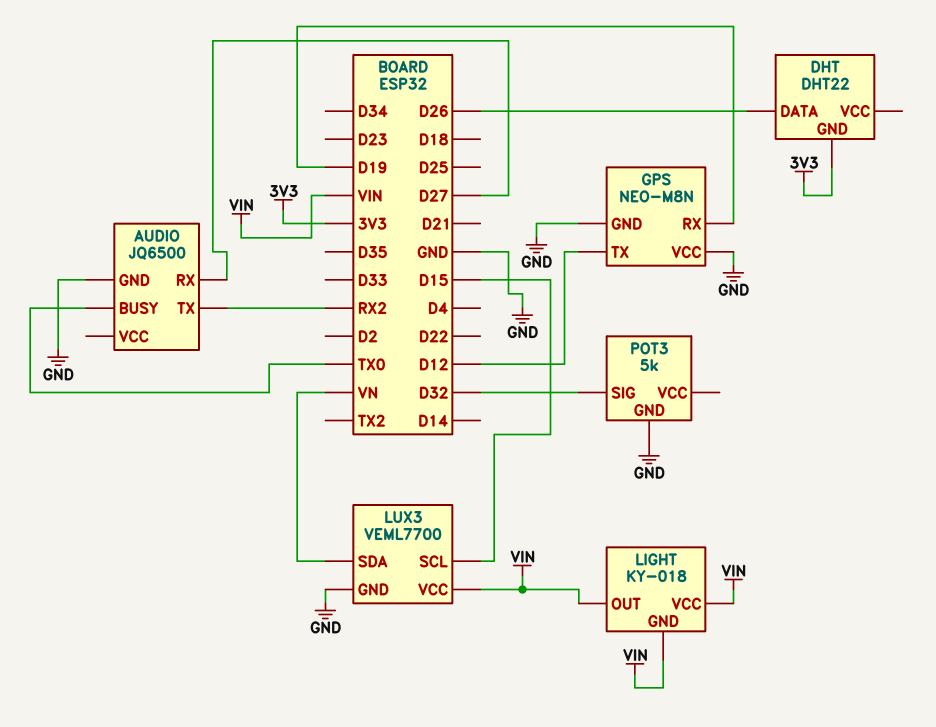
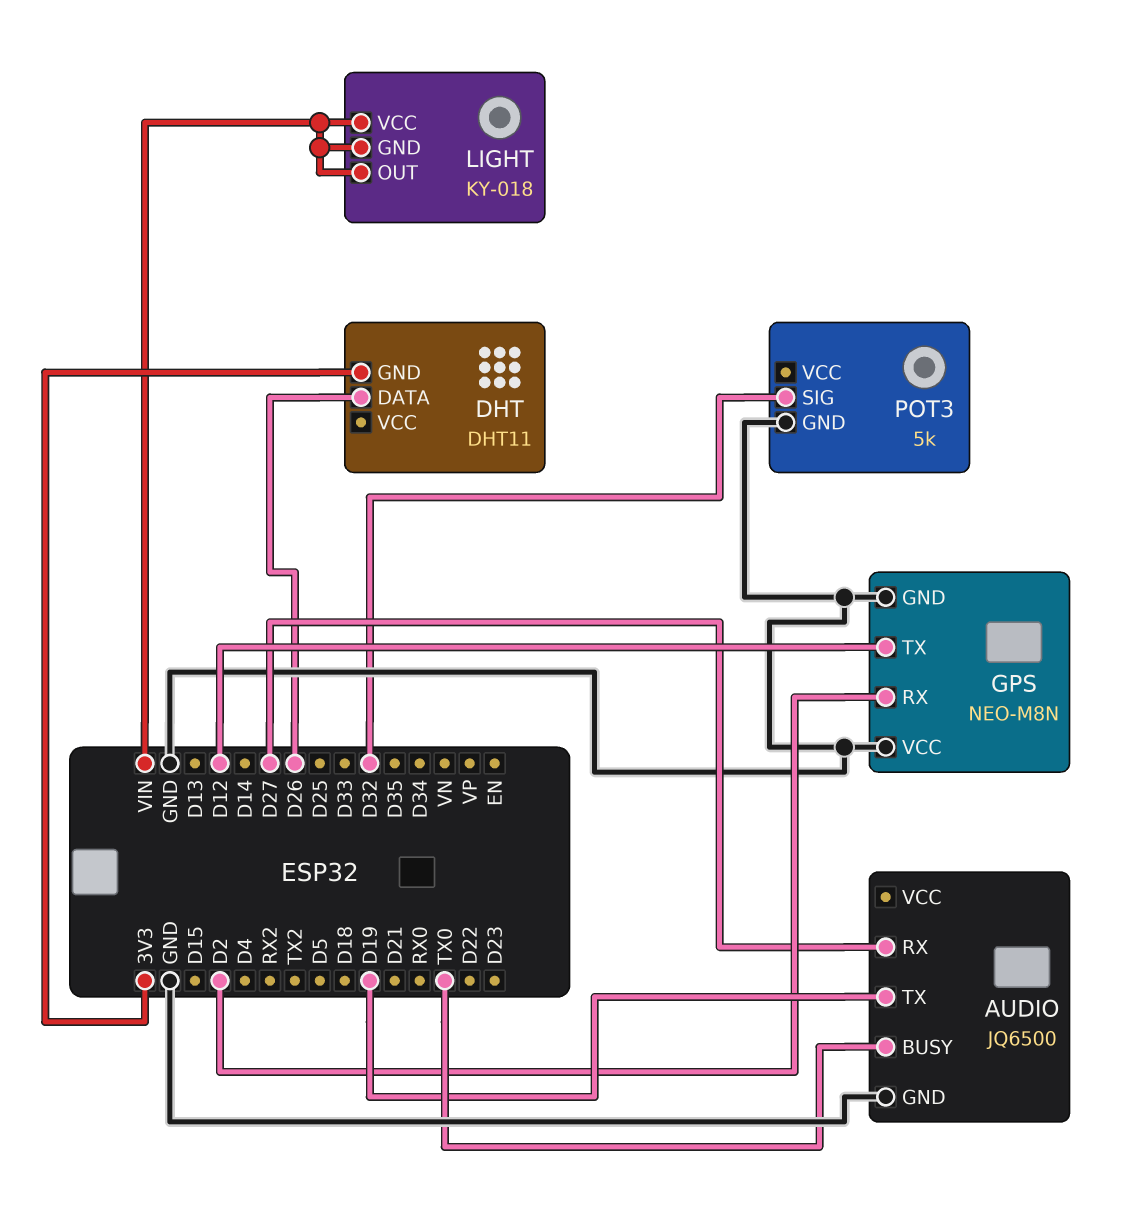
AUDIO pin TX: RX2 -> D19
DHT: DHT22 -> DHT11
GPS pin RX: D19 -> D2
LUX3: VEML7700 -> none
LUX3 pin GND: GND -> none
LUX3 pin SCL: D15 -> none
LUX3 pin SDA: VN -> none
LUX3 pin VCC: VIN -> none

